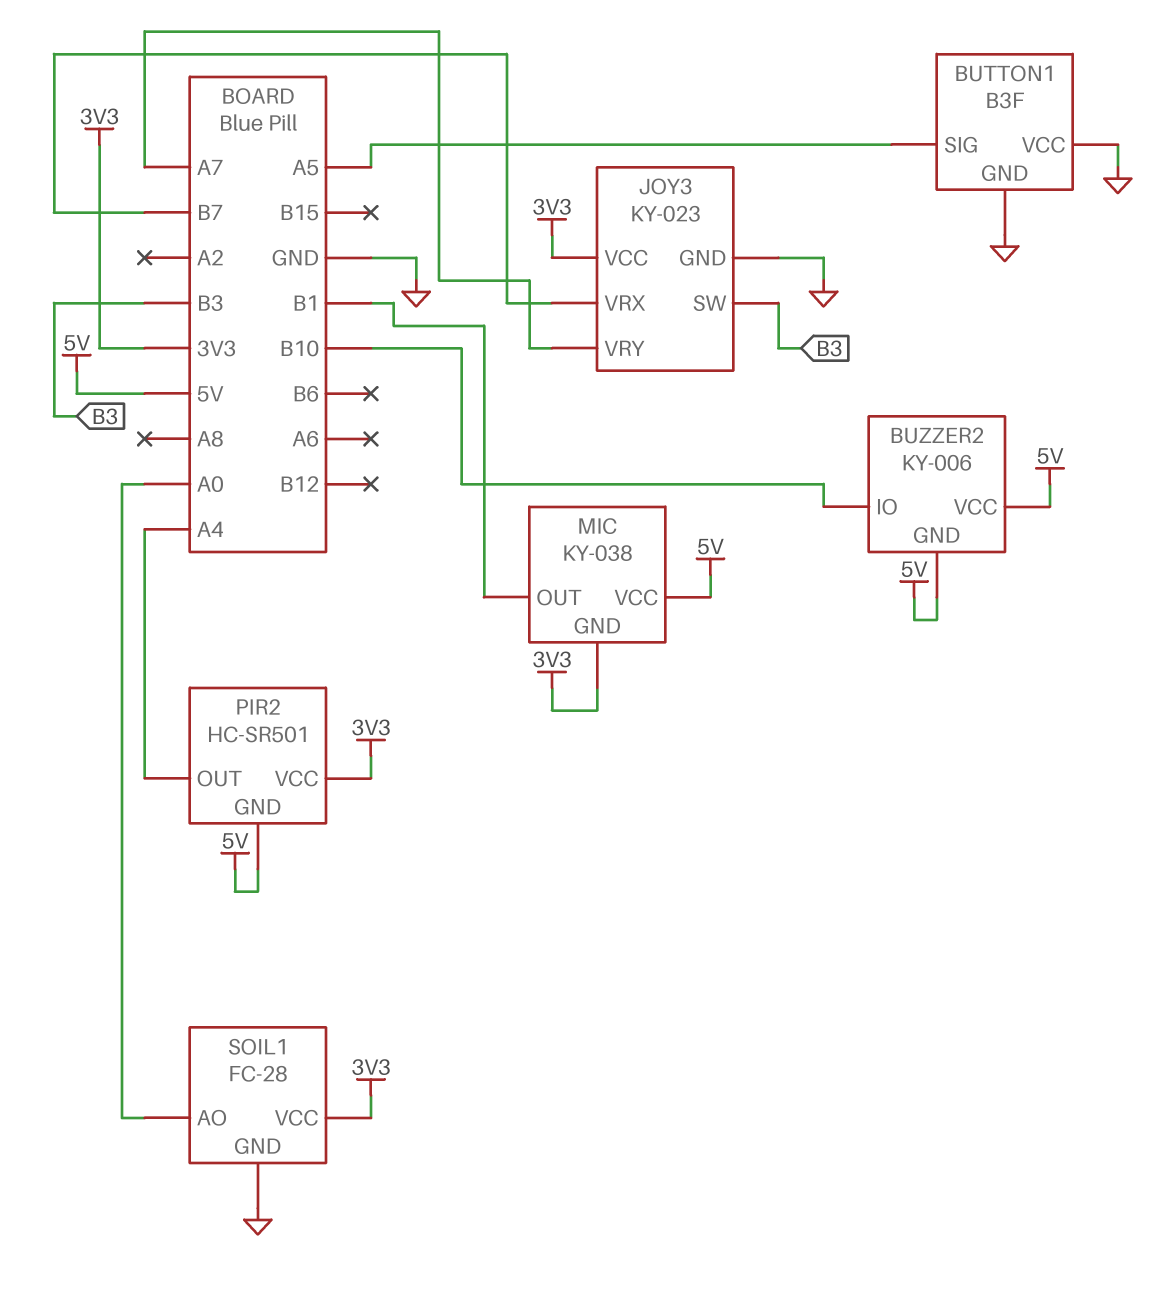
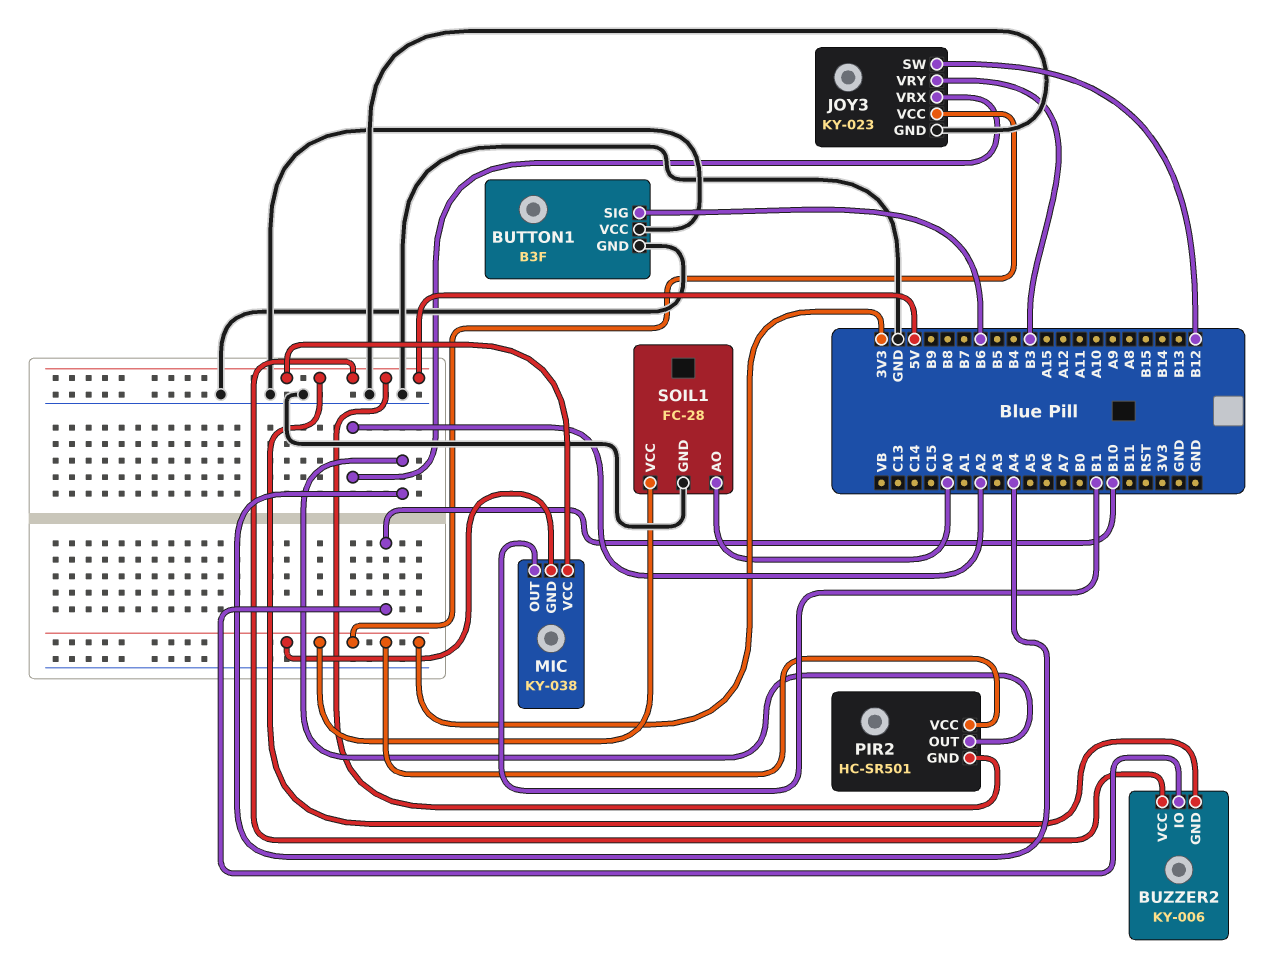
BUTTON1 pin SIG: A5 -> B6
JOY3 pin SW: B3 -> B12
JOY3 pin VRX: B7 -> A2
JOY3 pin VRY: A7 -> B3

